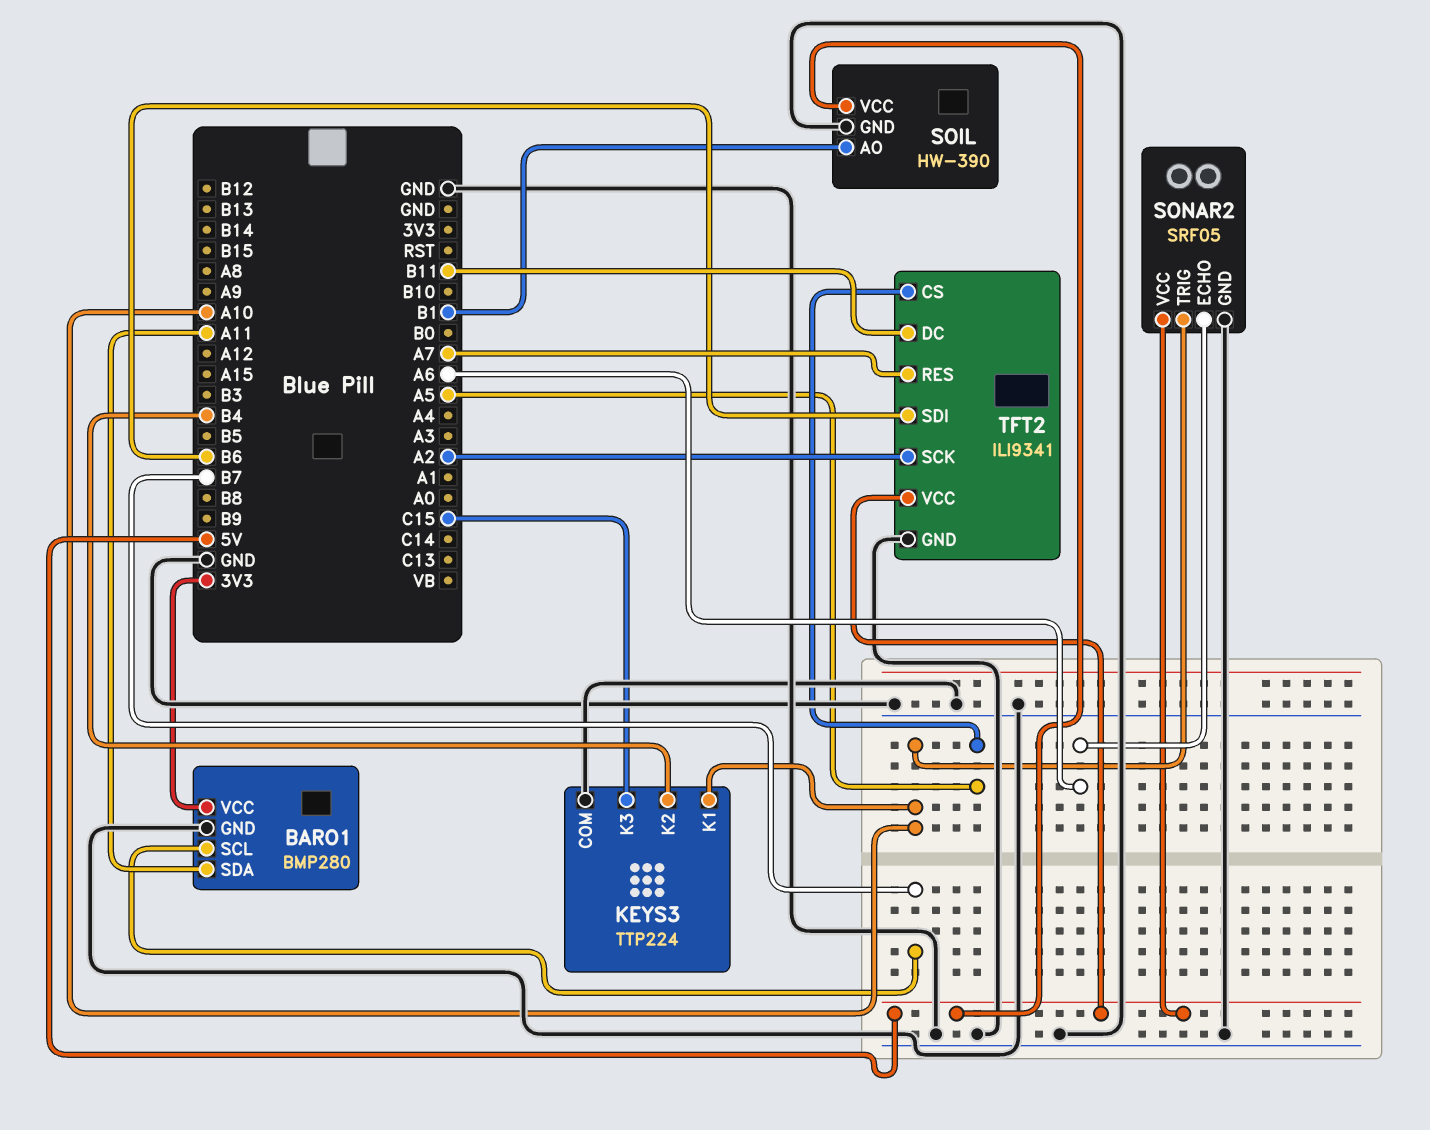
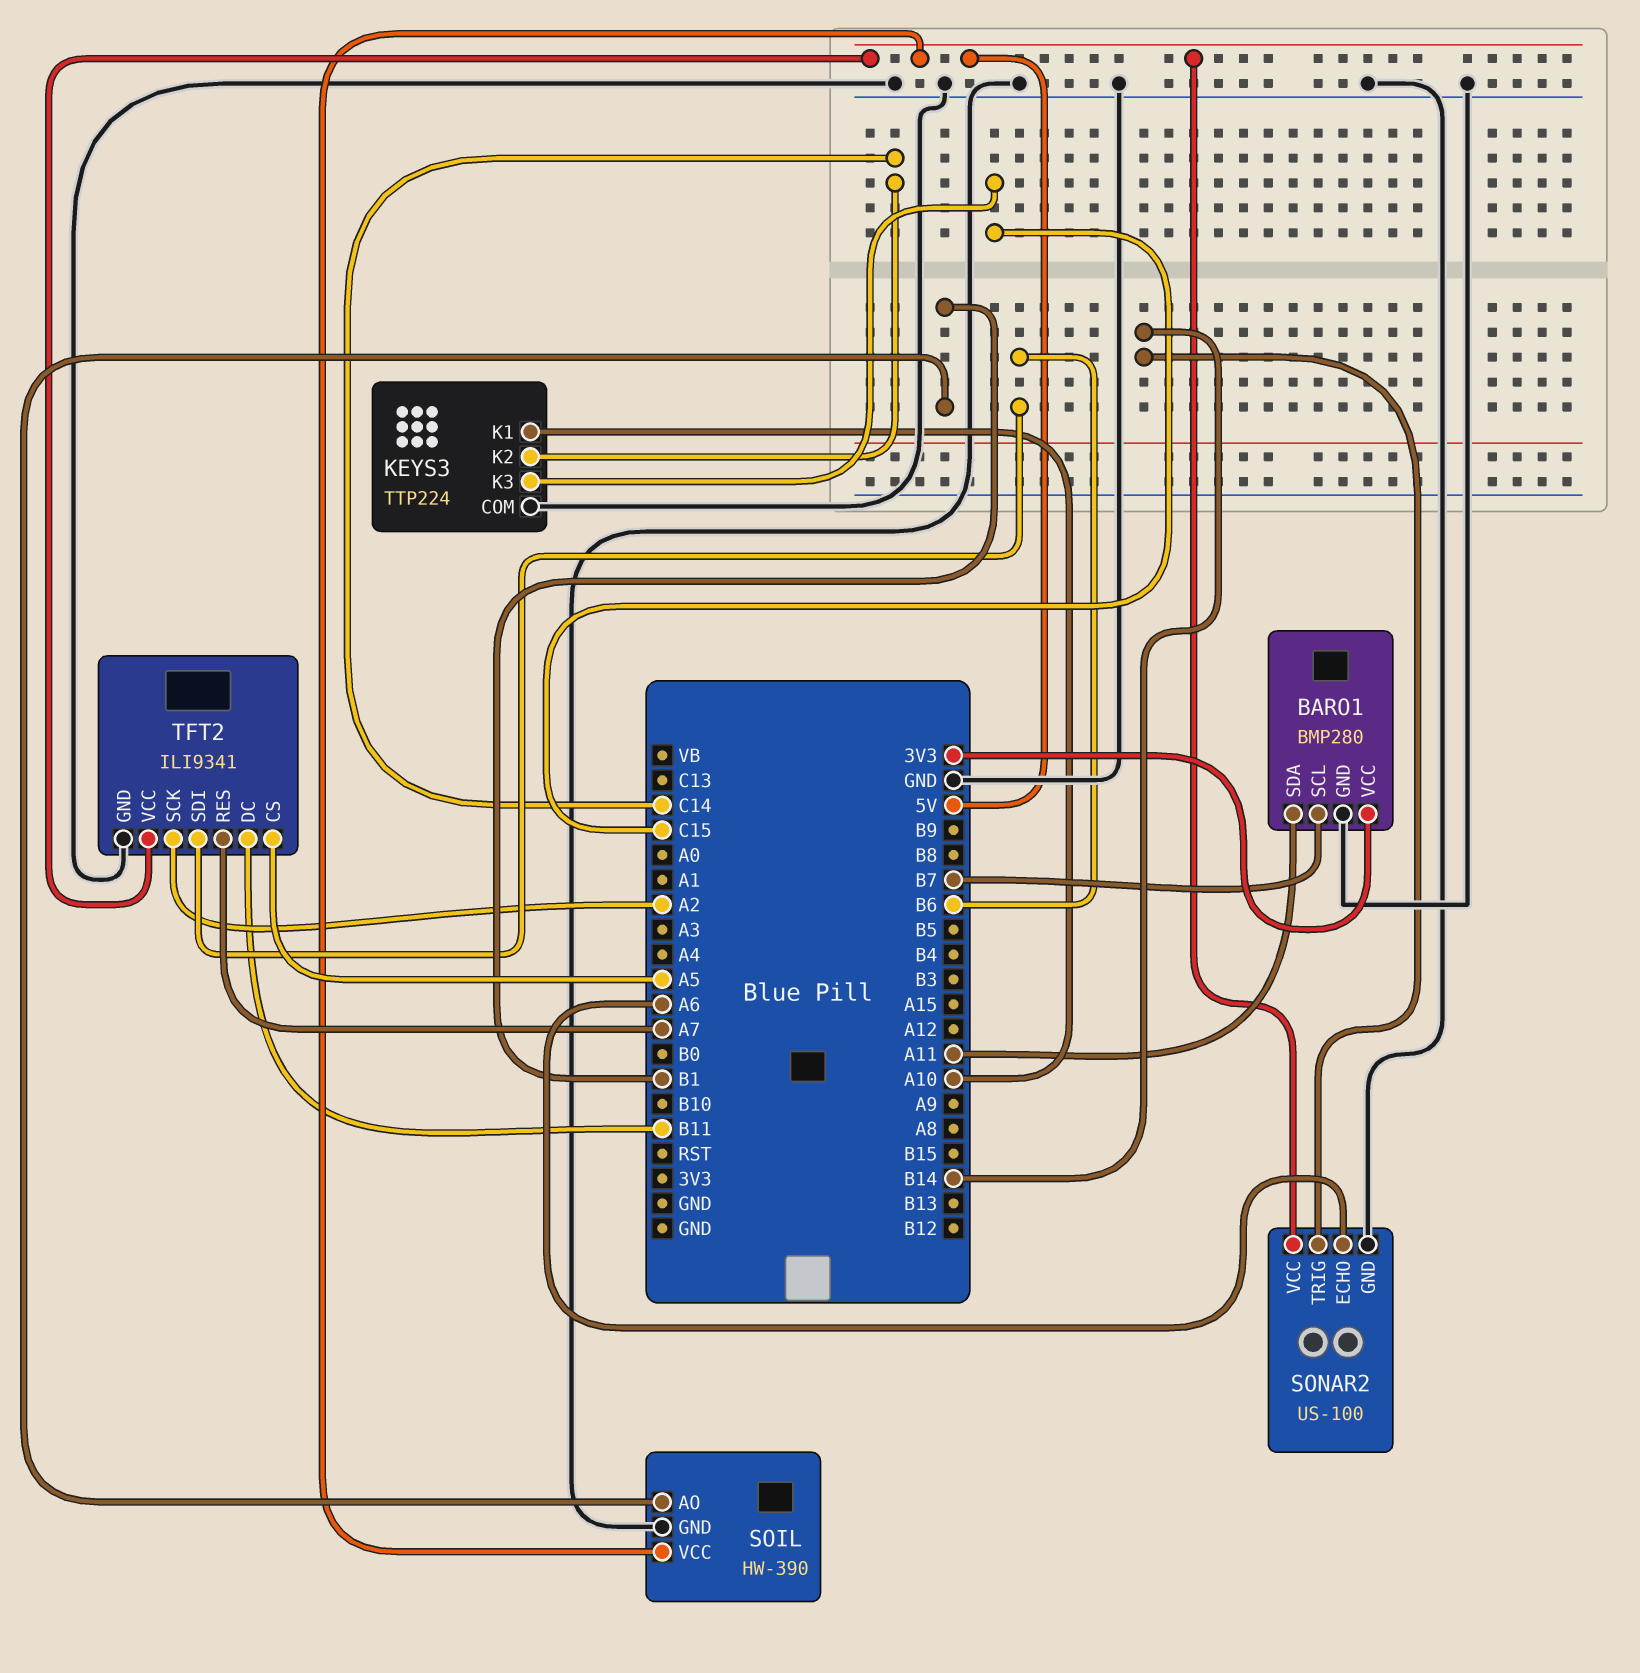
KEYS3 pin K2: B4 -> C14
SONAR2: SRF05 -> US-100
SONAR2 pin TRIG: A10 -> B14

